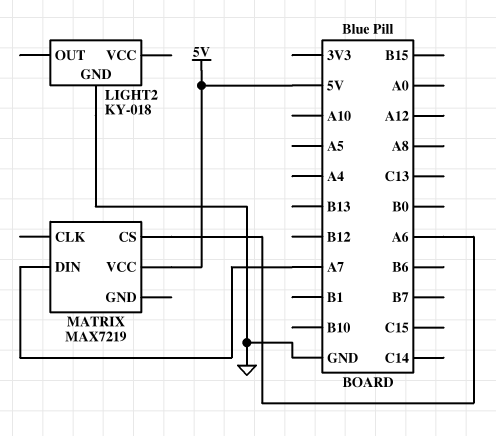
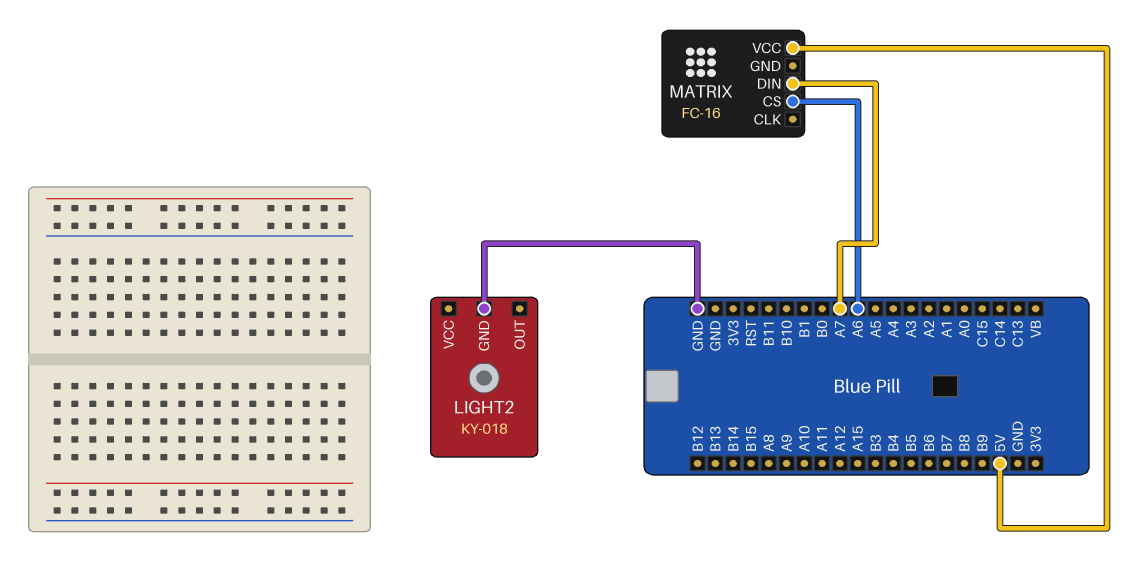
MATRIX: MAX7219 -> FC-16

